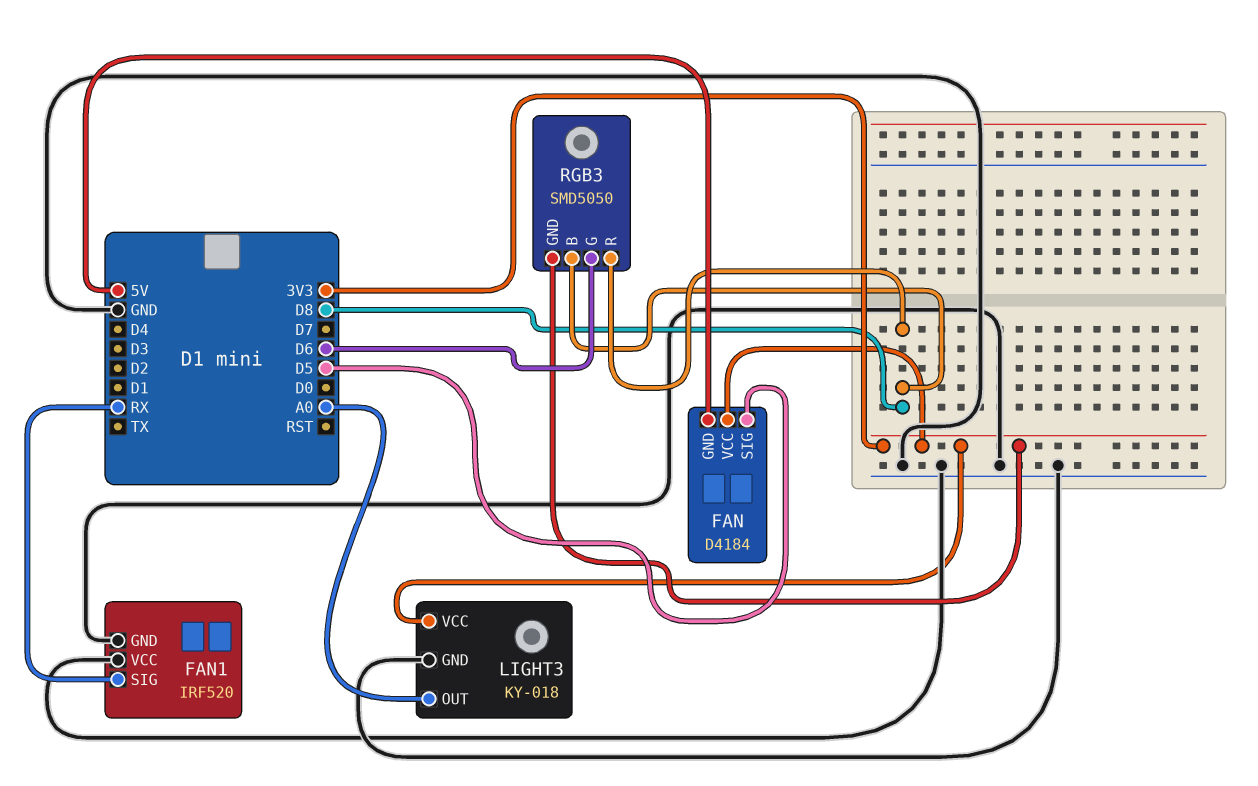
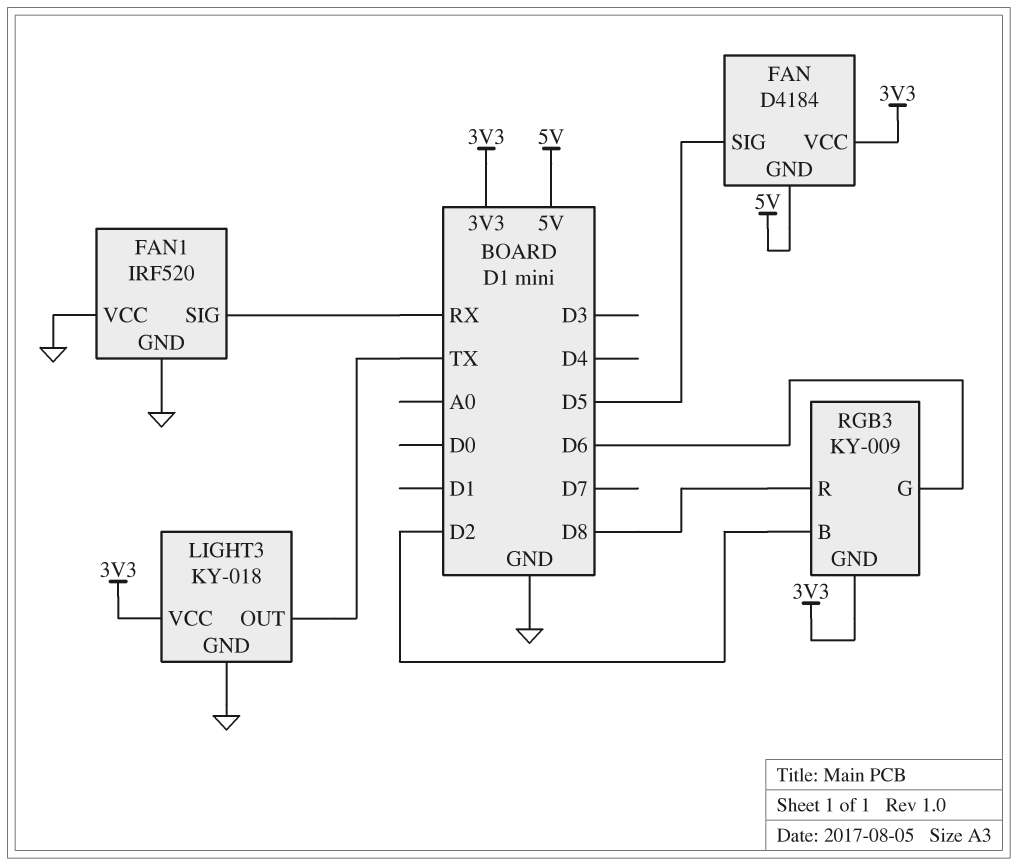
LIGHT3 pin OUT: A0 -> TX
RGB3: SMD5050 -> KY-009
RGB3 pin B: D8 -> D2

